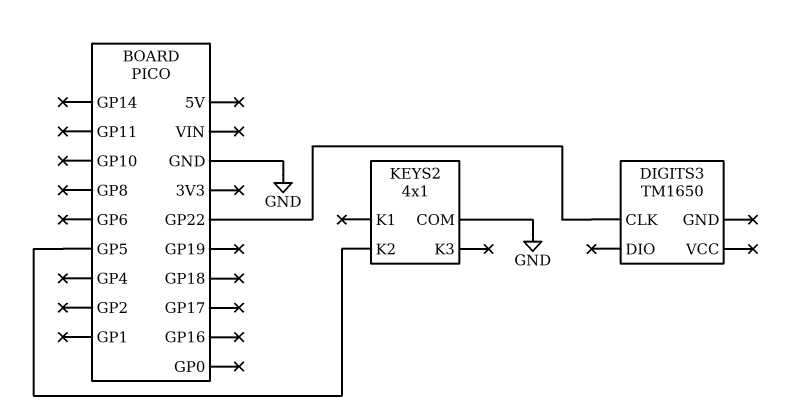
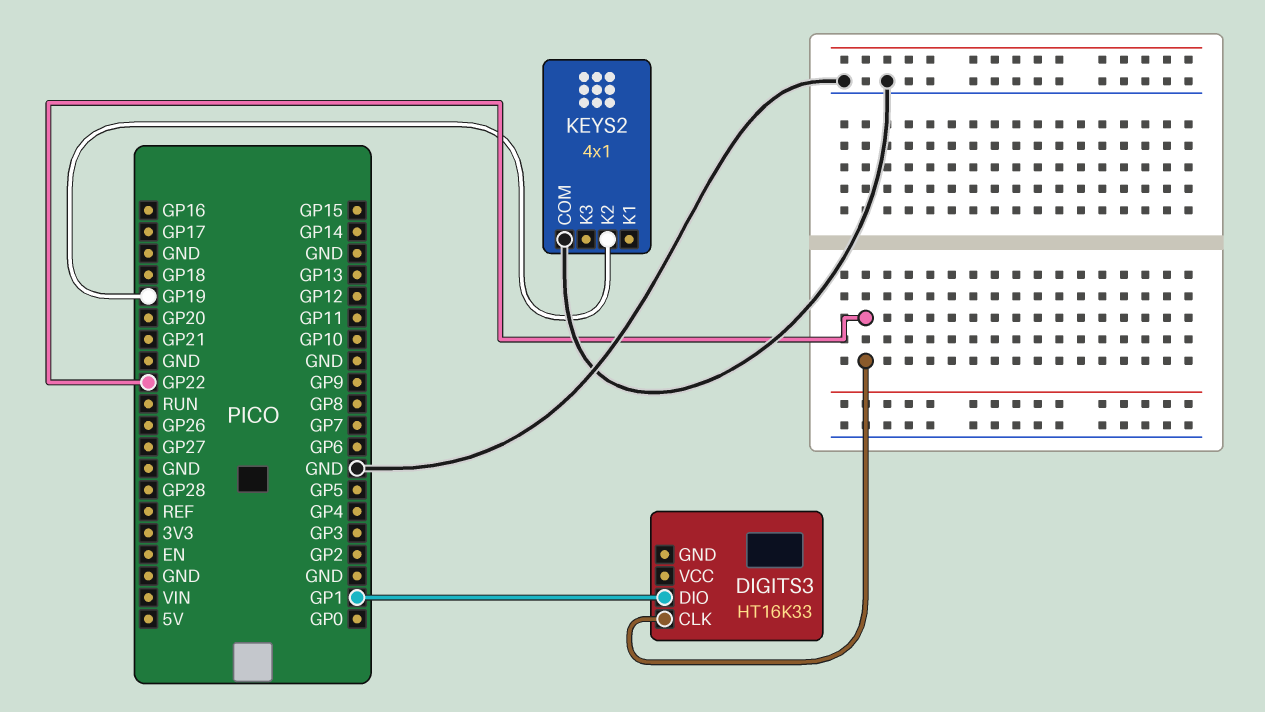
DIGITS3: TM1650 -> HT16K33
DIGITS3 pin DIO: none -> GP1
KEYS2 pin K2: GP5 -> GP19

